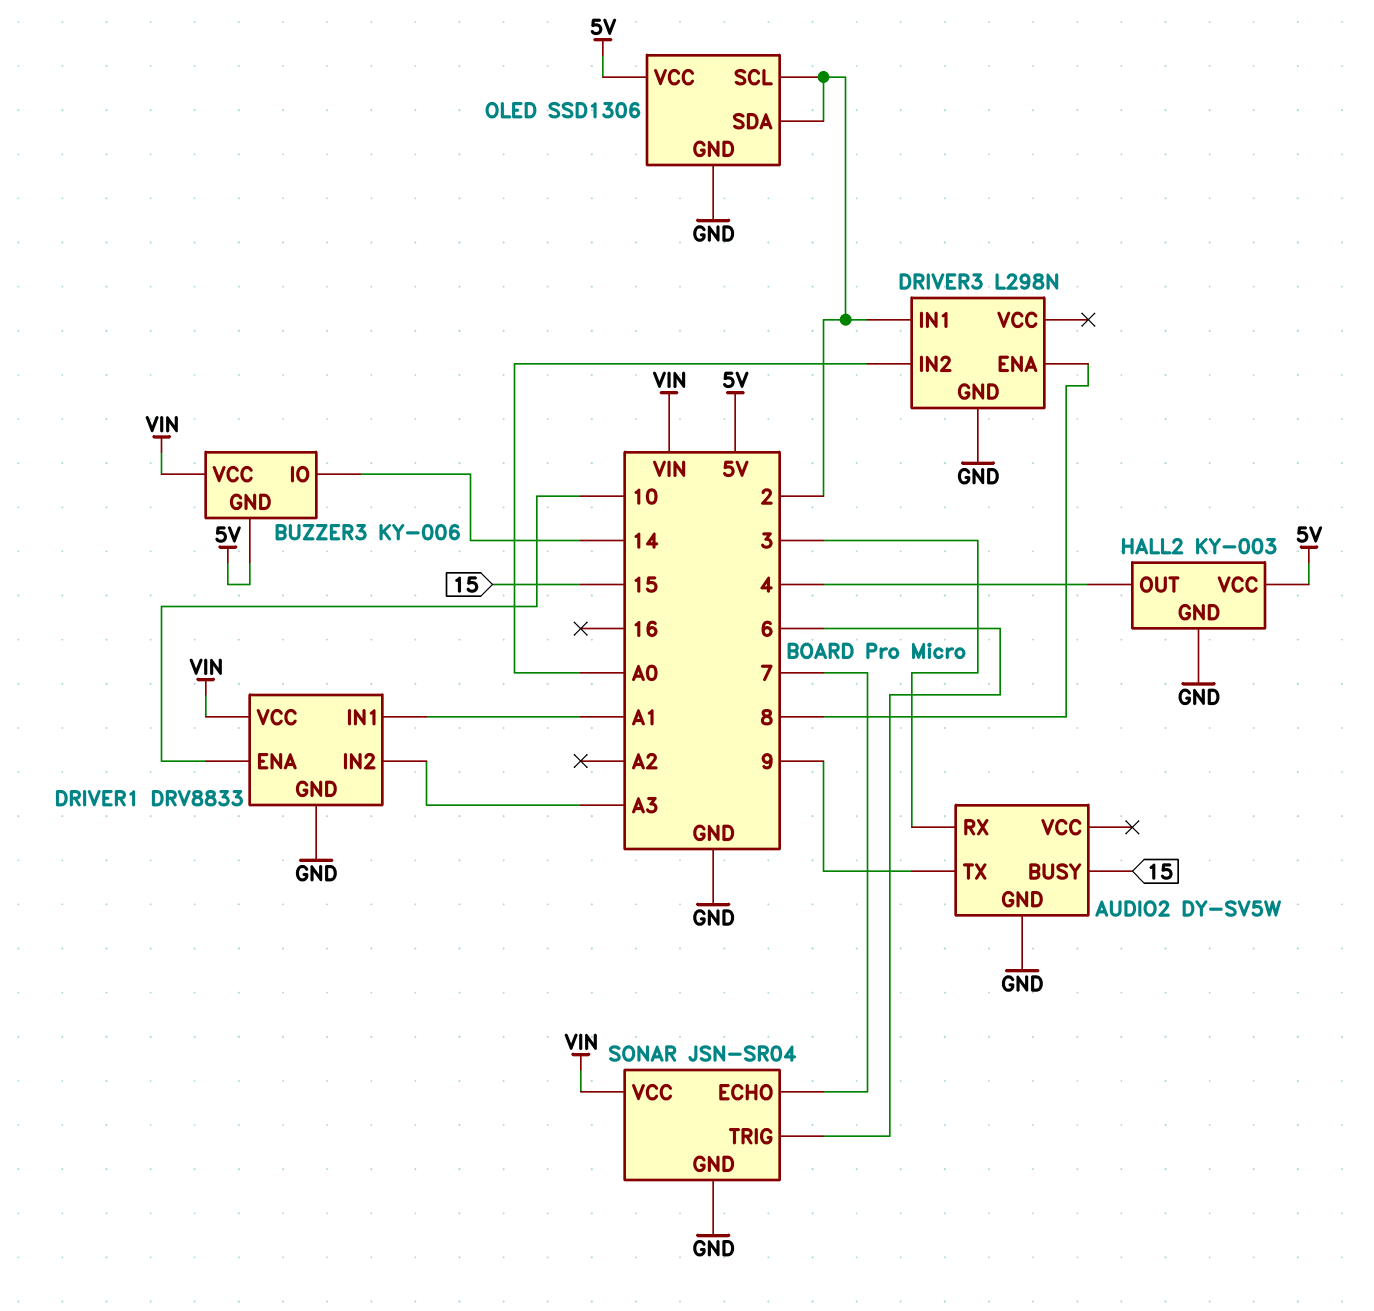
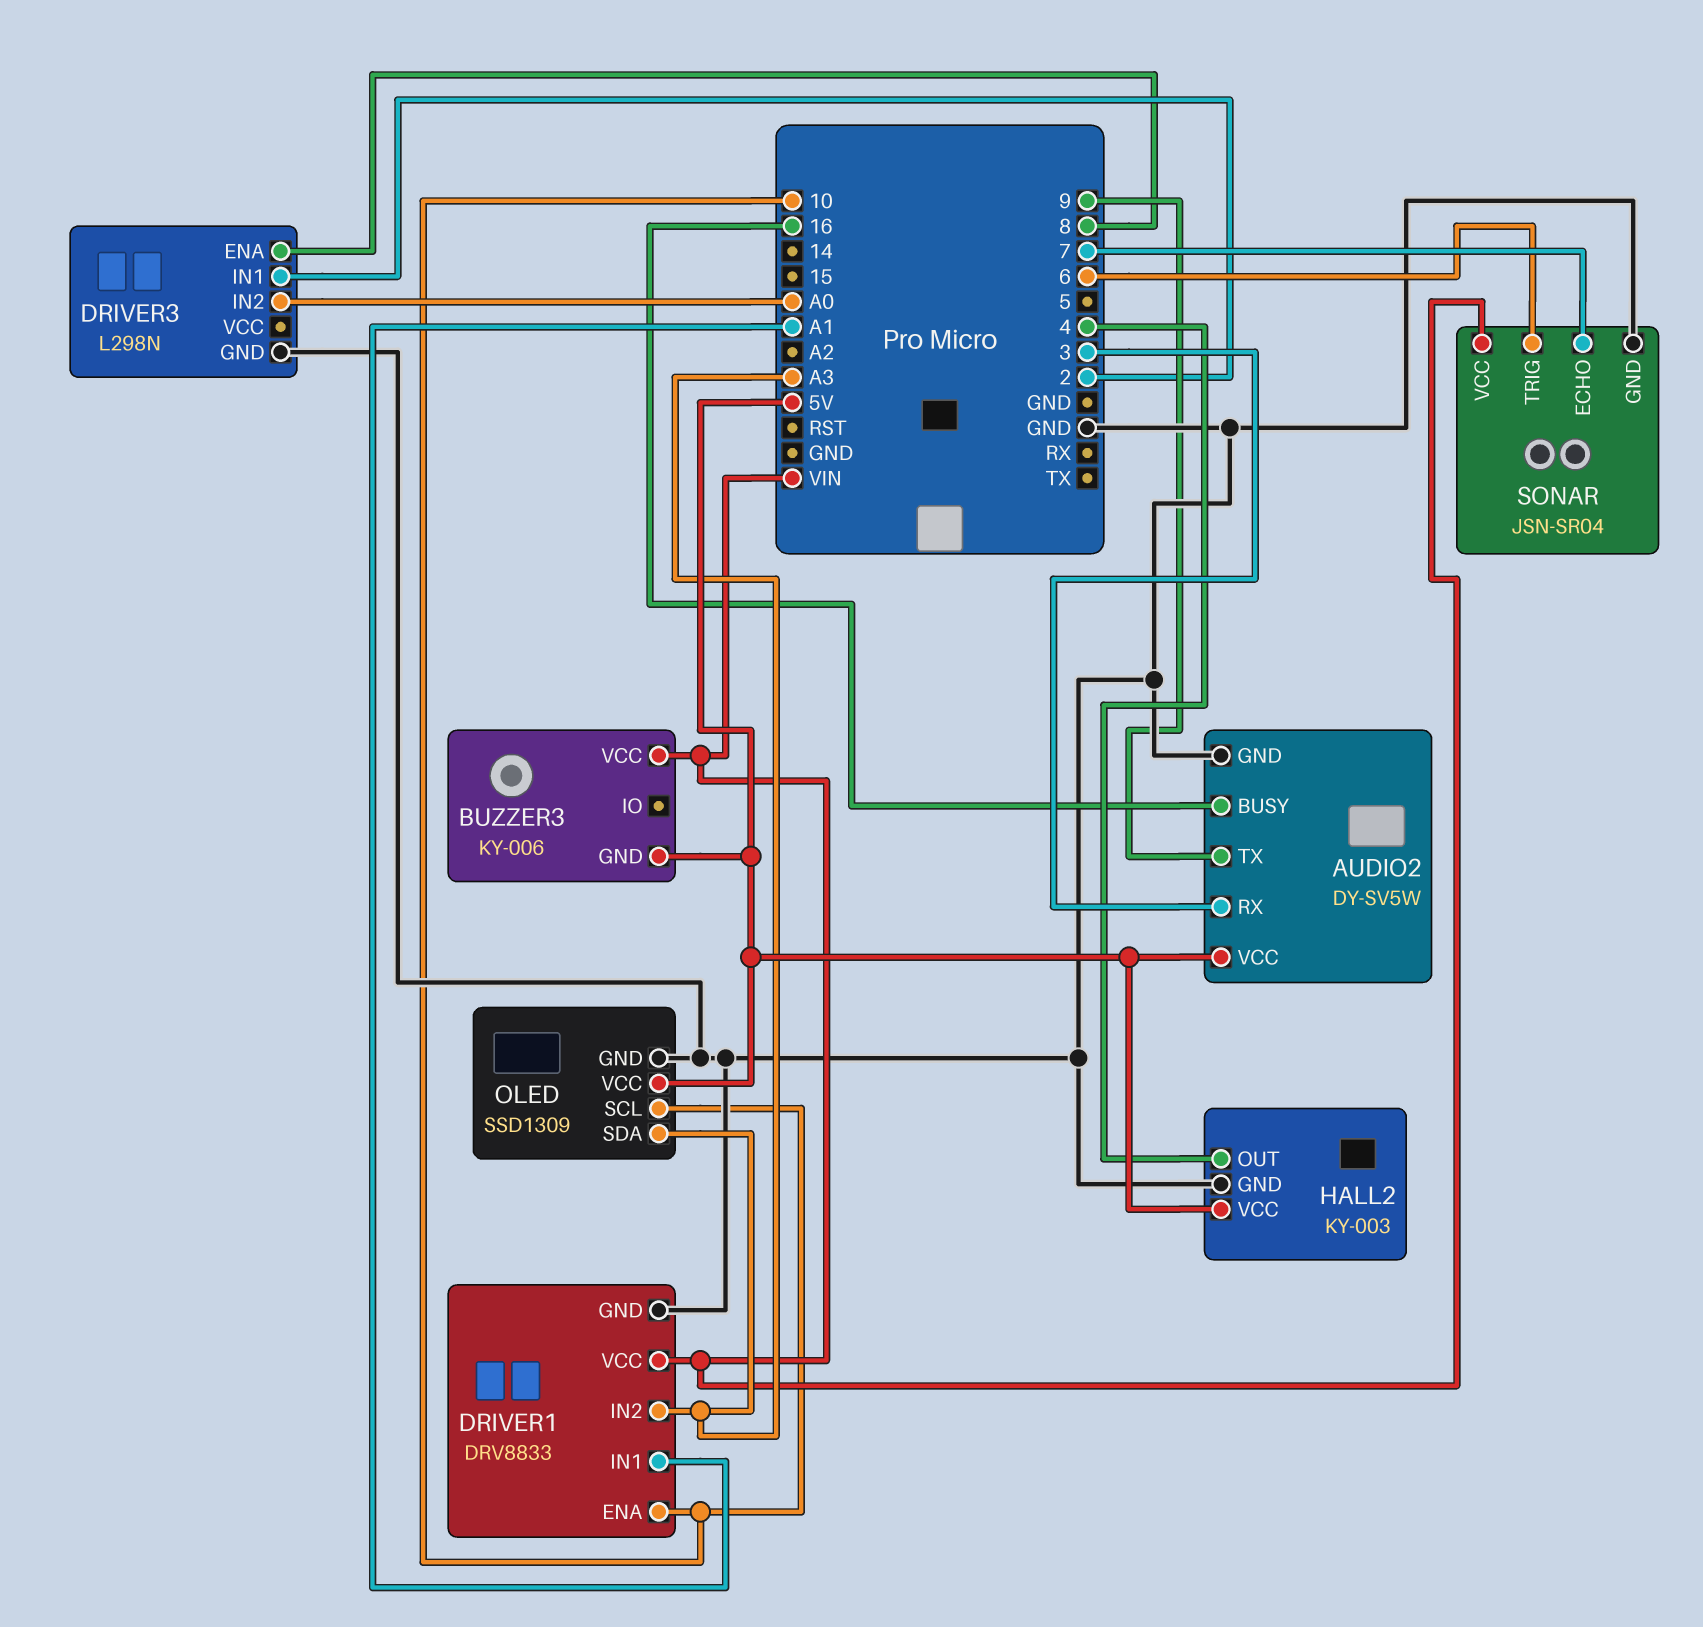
AUDIO2 pin BUSY: 15 -> 16
AUDIO2 pin VCC: none -> 5V
BUZZER3 pin IO: 14 -> none
OLED: SSD1306 -> SSD1309
OLED pin SCL: 2 -> 10
OLED pin SDA: 2 -> A3

